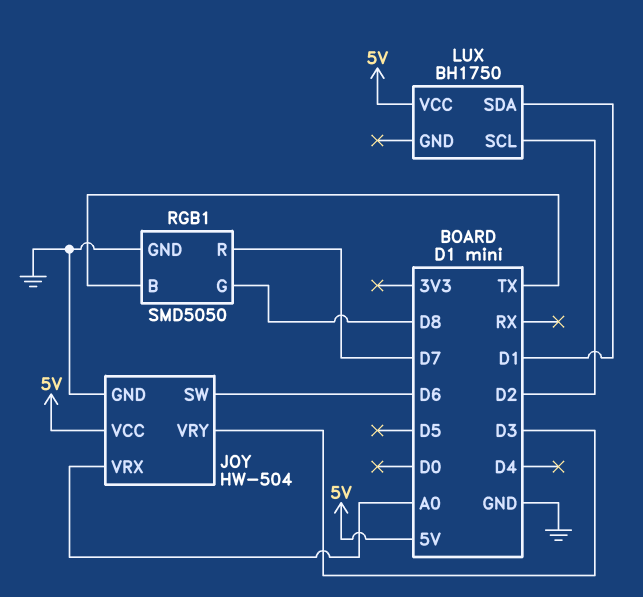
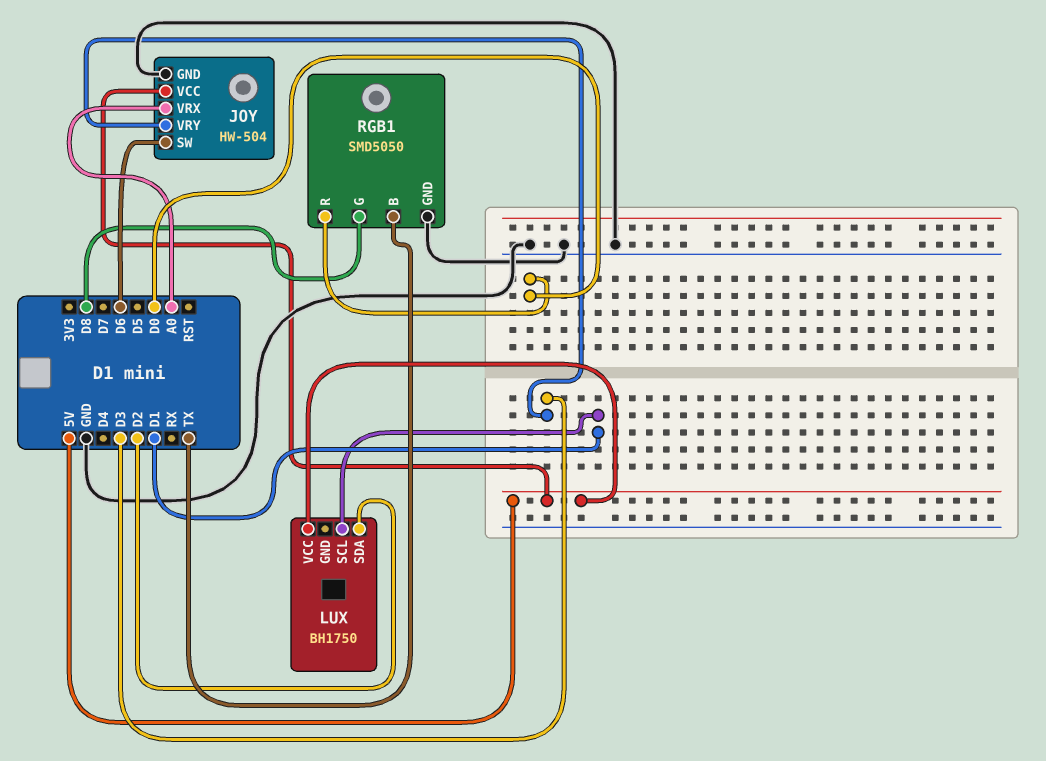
LUX pin SCL: D2 -> D1
LUX pin SDA: D1 -> D2
RGB1 pin R: D7 -> D0

